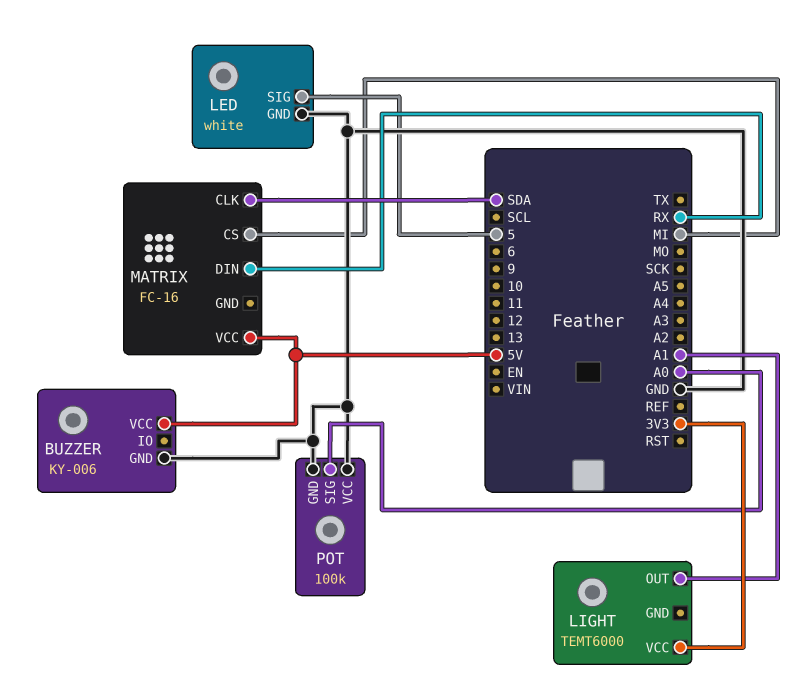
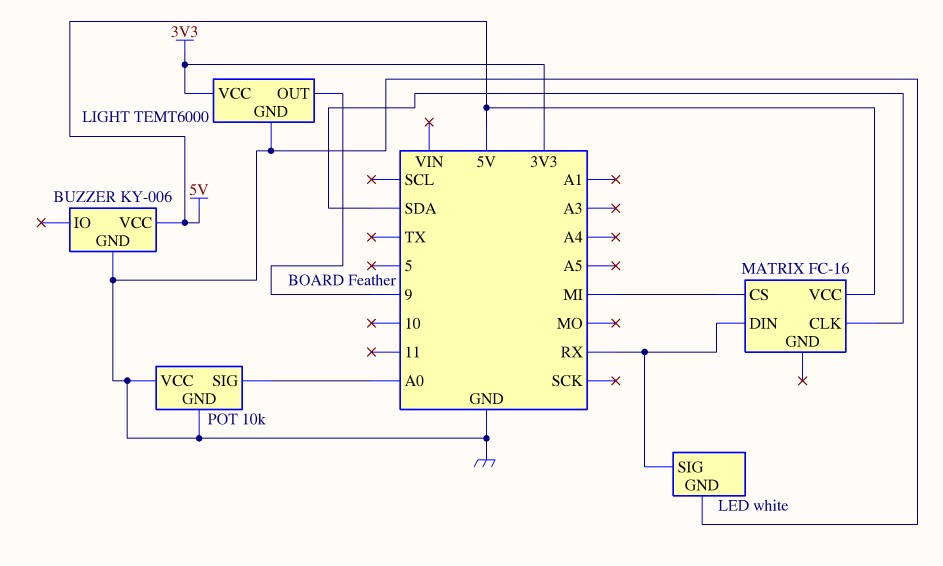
LED pin SIG: 5 -> RX
LIGHT pin GND: none -> GND
LIGHT pin OUT: A1 -> 9
POT: 100k -> 10k

